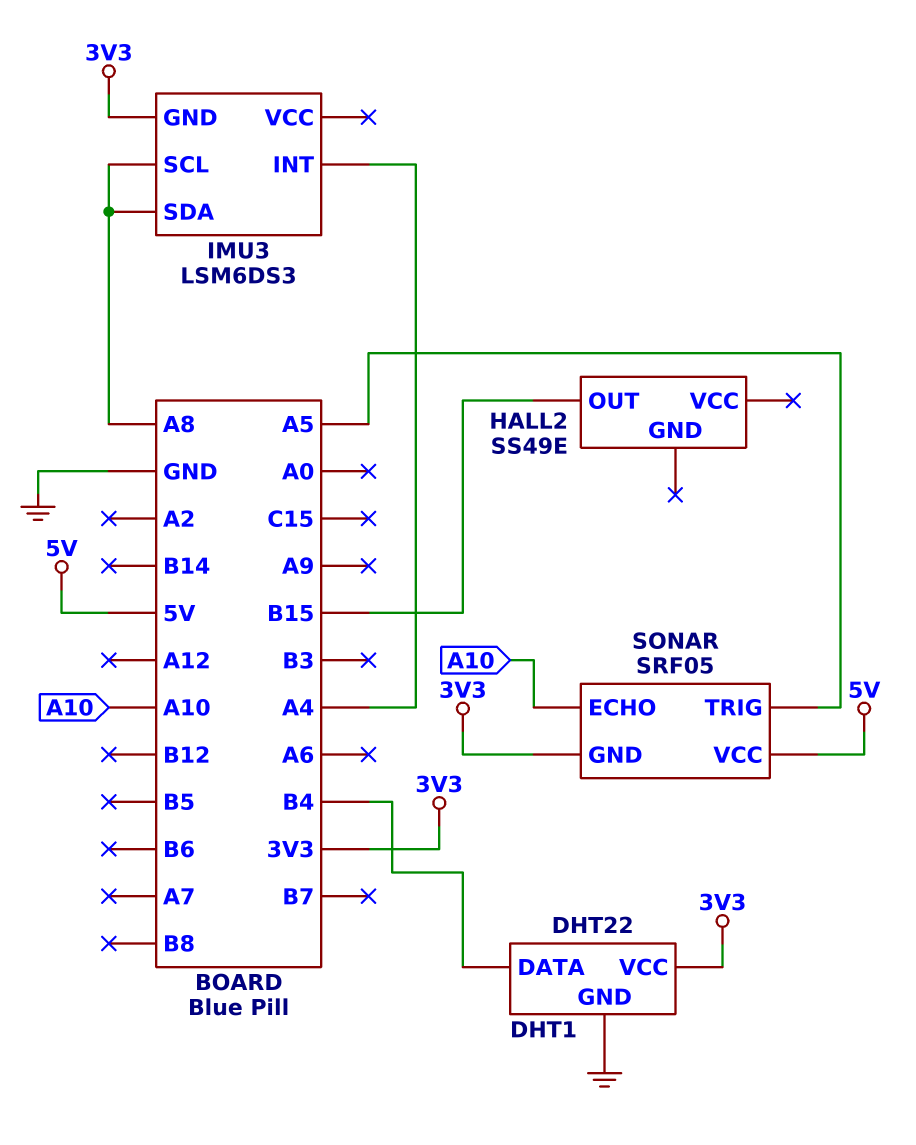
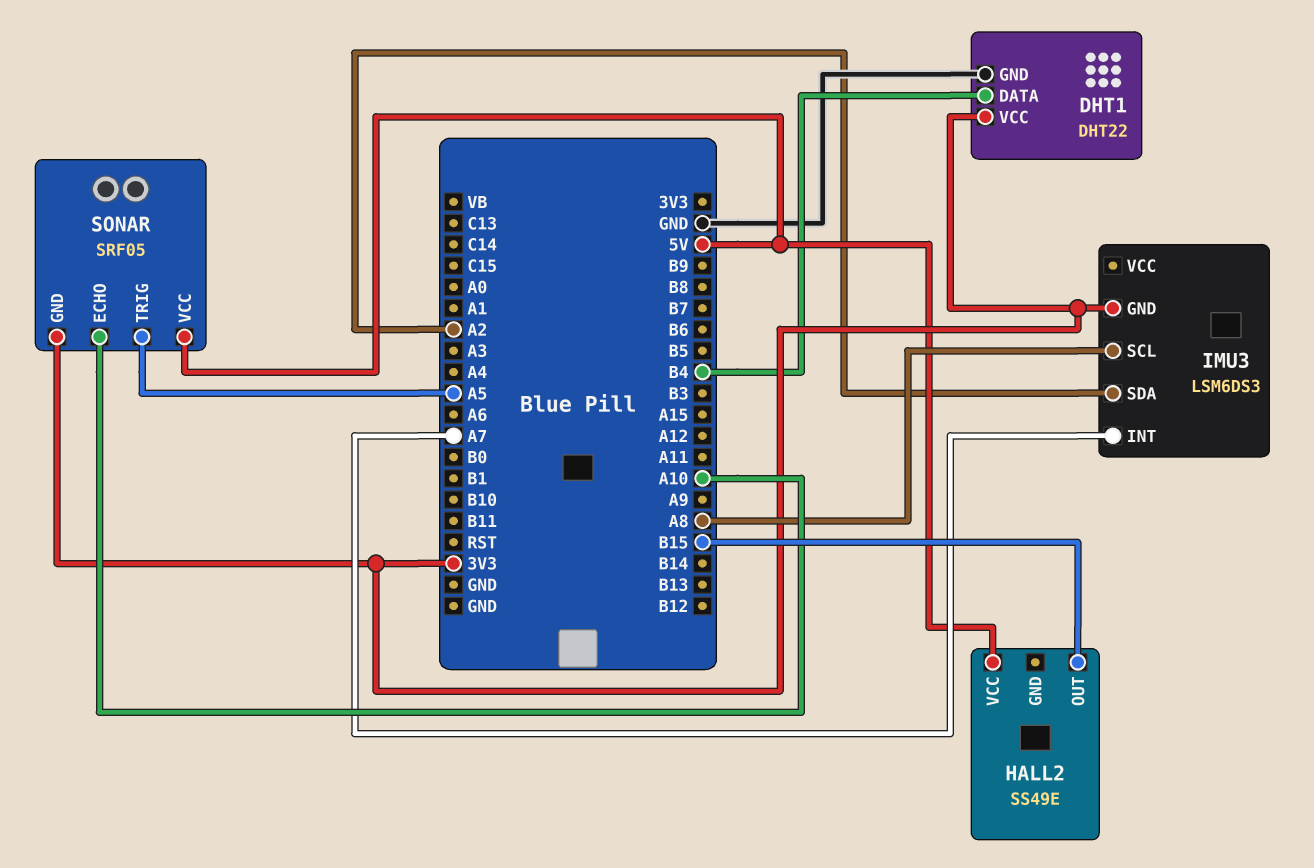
HALL2 pin VCC: none -> 5V
IMU3 pin INT: A4 -> A7
IMU3 pin SDA: A8 -> A2

